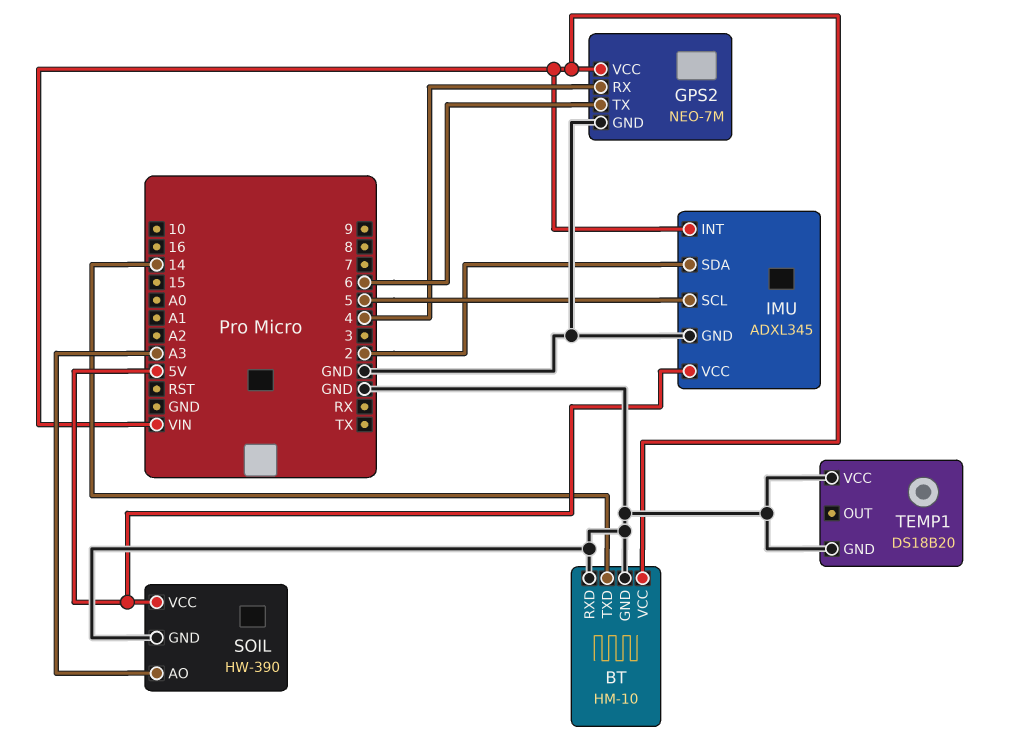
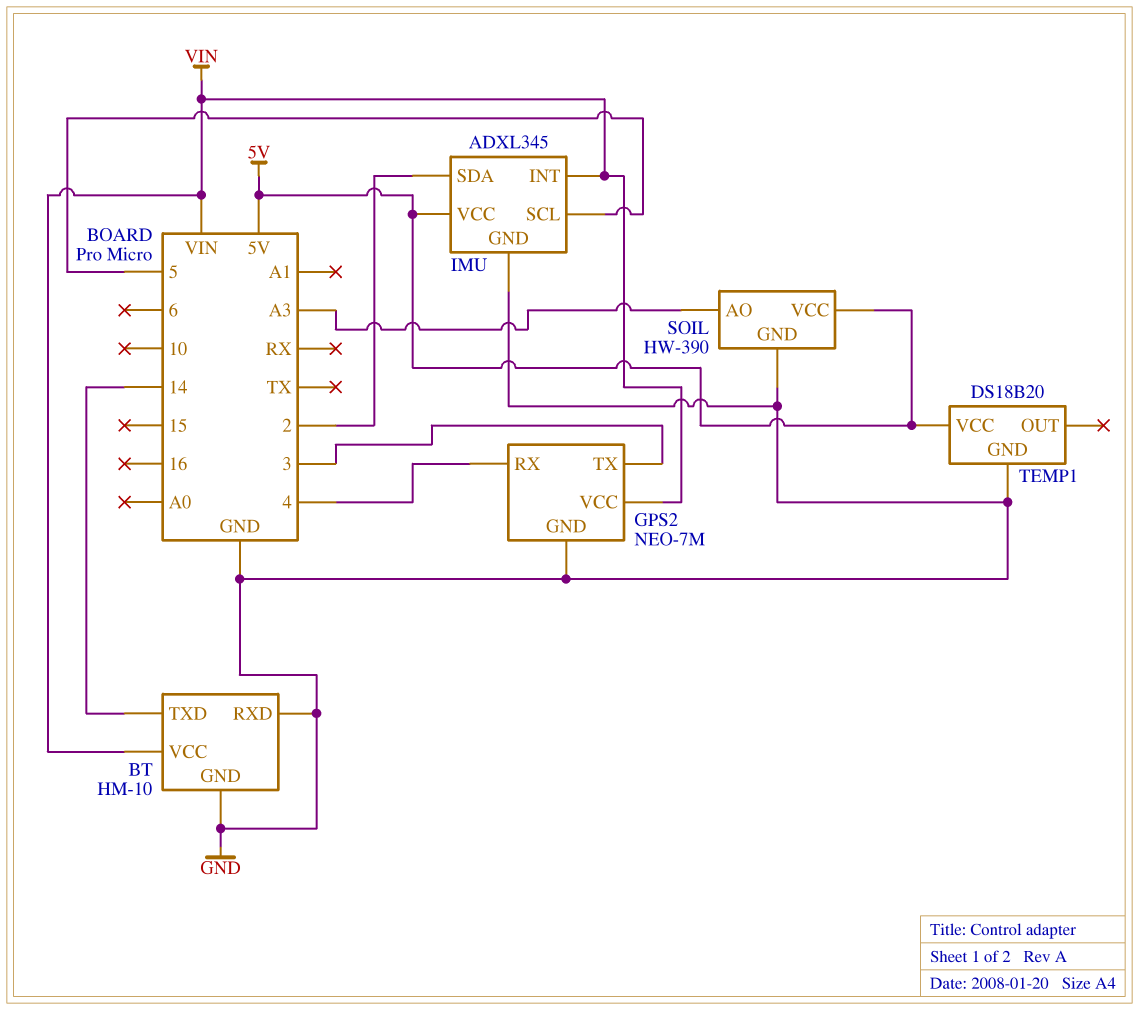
GPS2 pin TX: 6 -> 3
TEMP1 pin VCC: GND -> 5V

